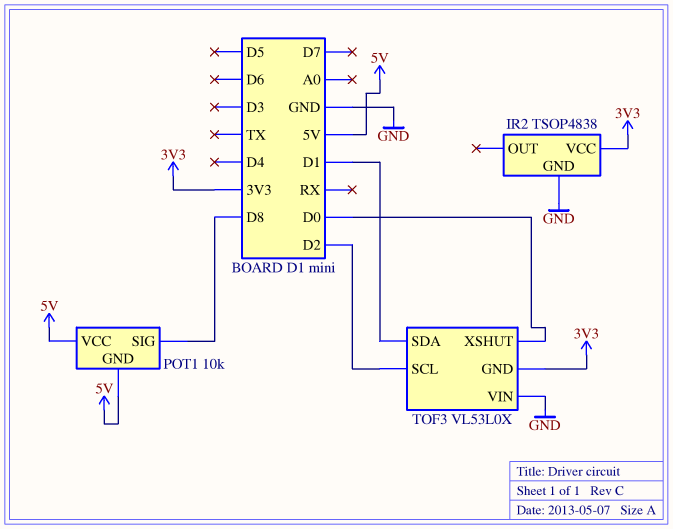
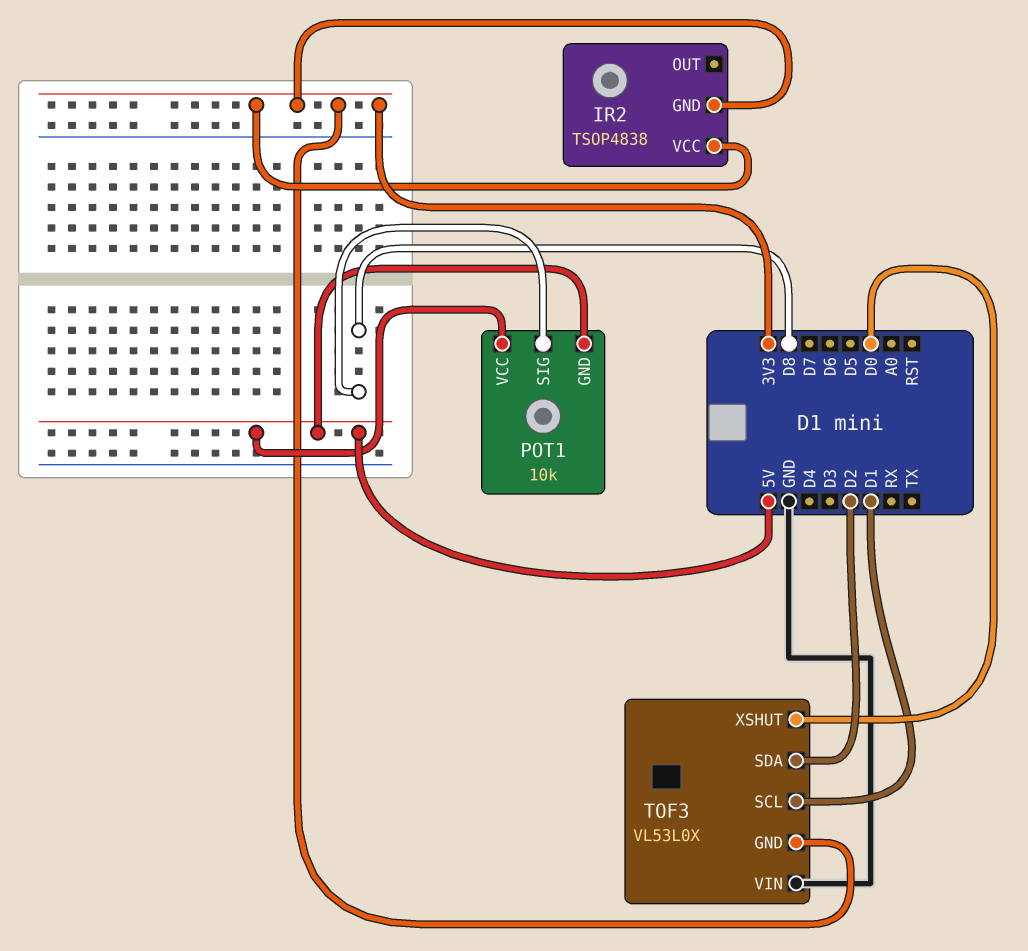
IR2 pin GND: GND -> 3V3
TOF3 pin SCL: D2 -> D1
TOF3 pin SDA: D1 -> D2

